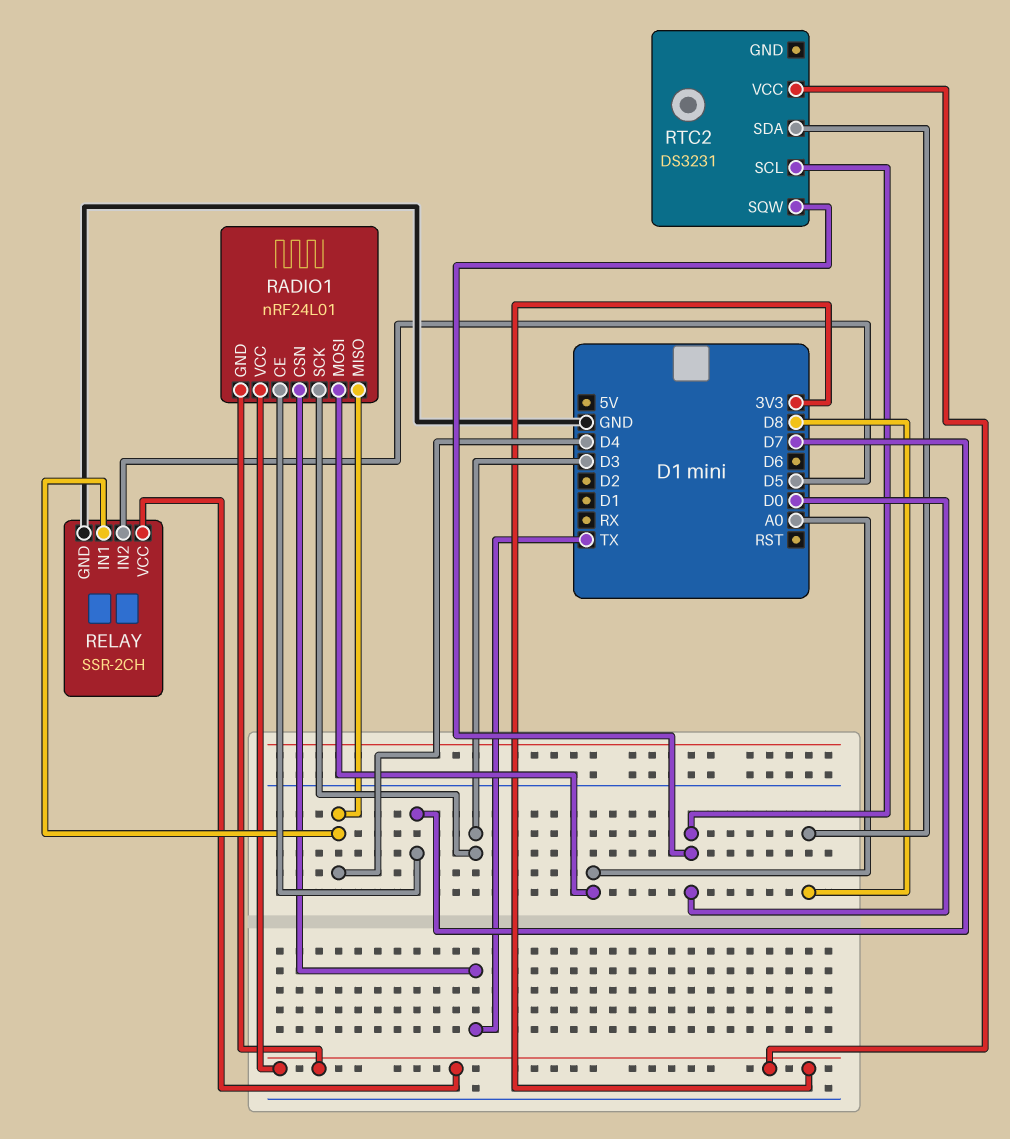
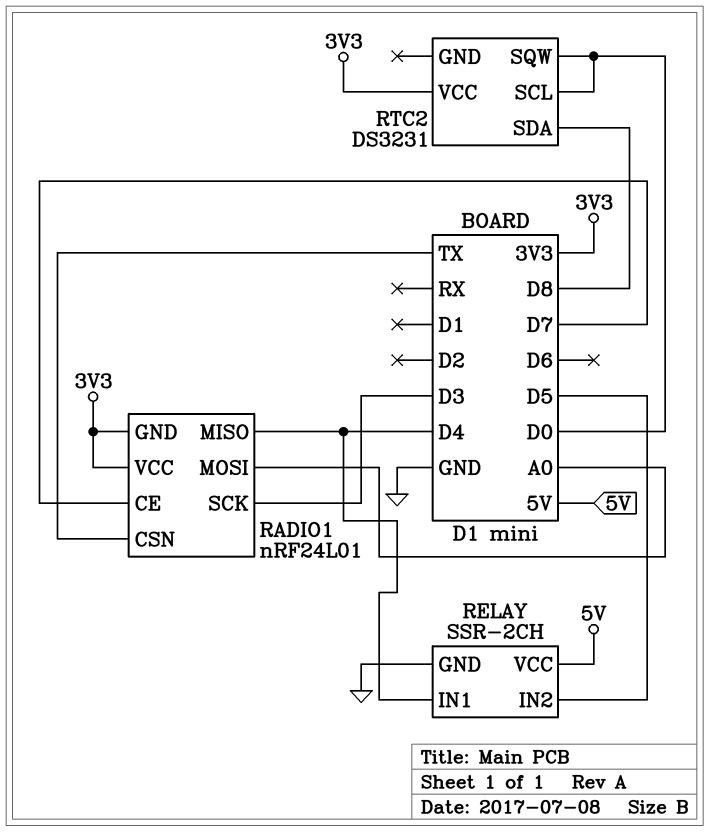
RELAY pin VCC: 3V3 -> 5V

